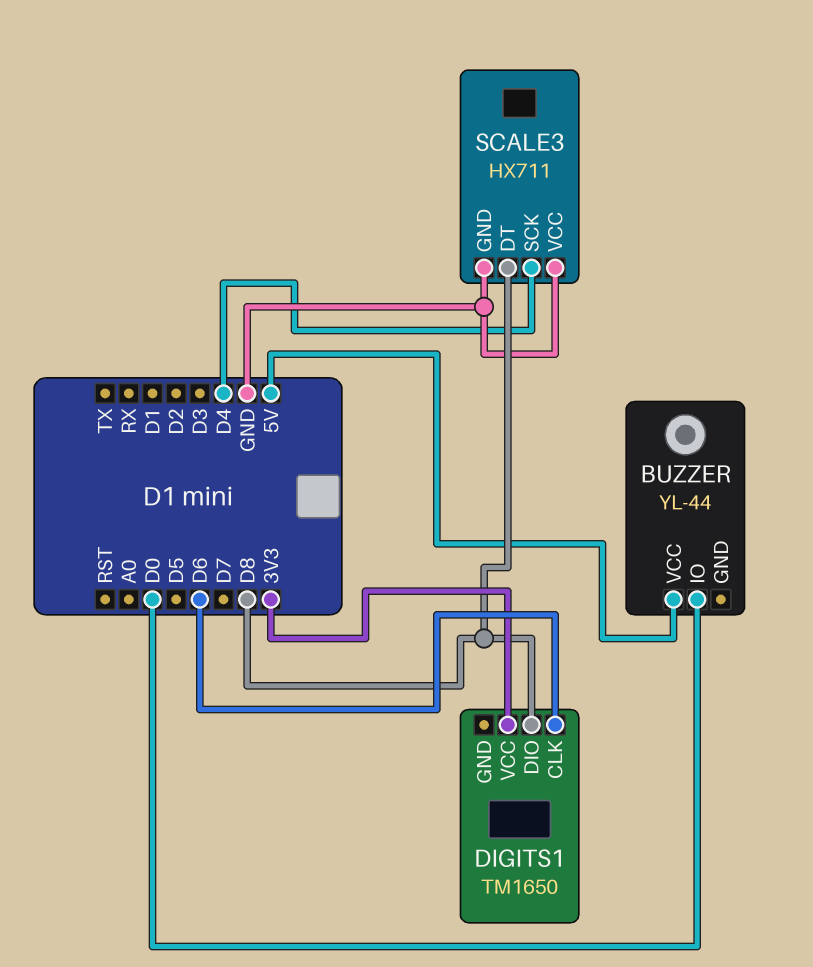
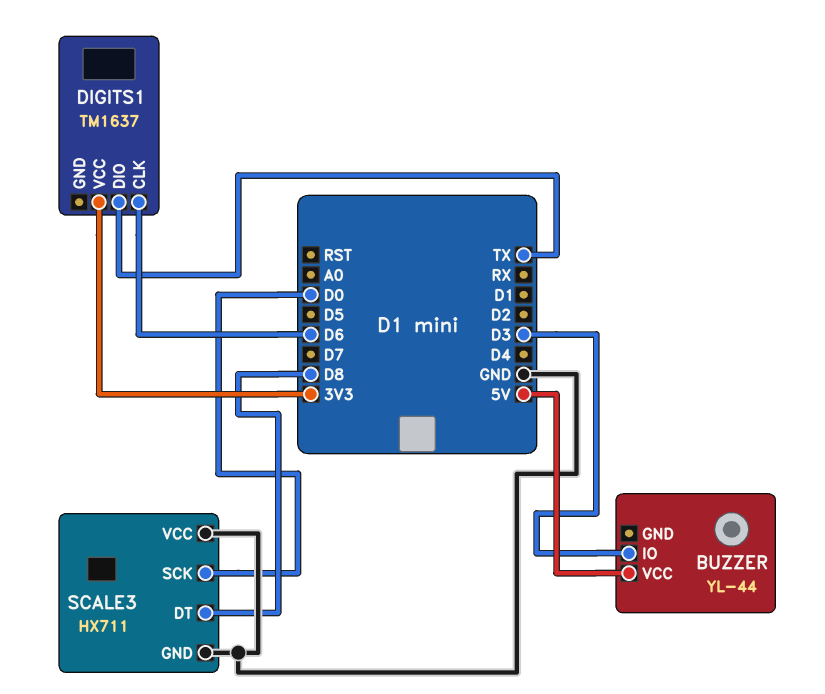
BUZZER pin IO: D0 -> D3
DIGITS1: TM1650 -> TM1637
DIGITS1 pin DIO: D8 -> TX
SCALE3 pin SCK: D4 -> D0

